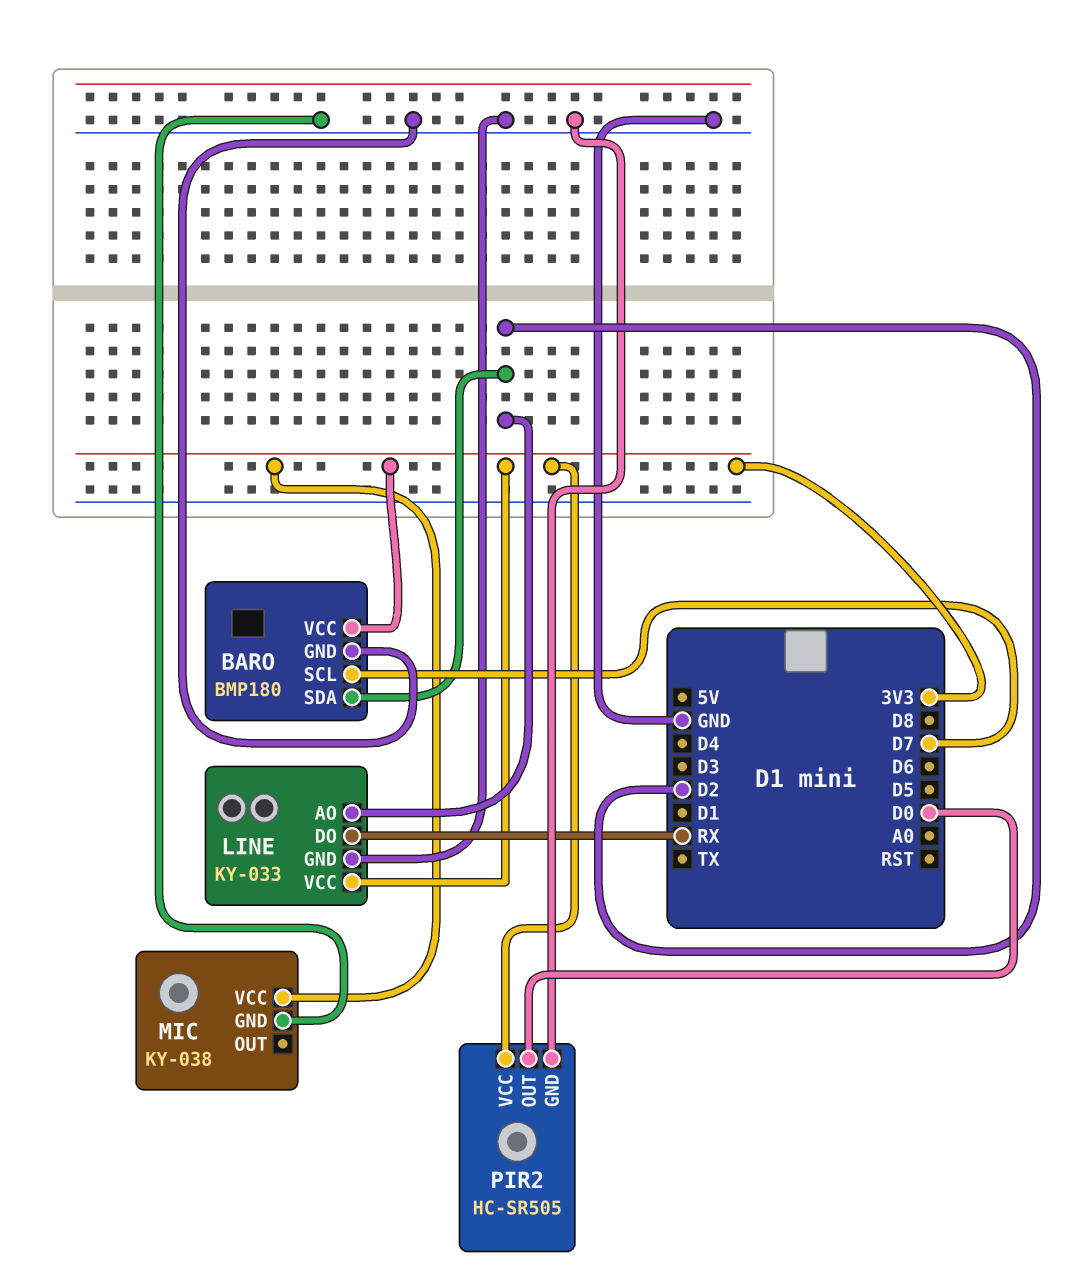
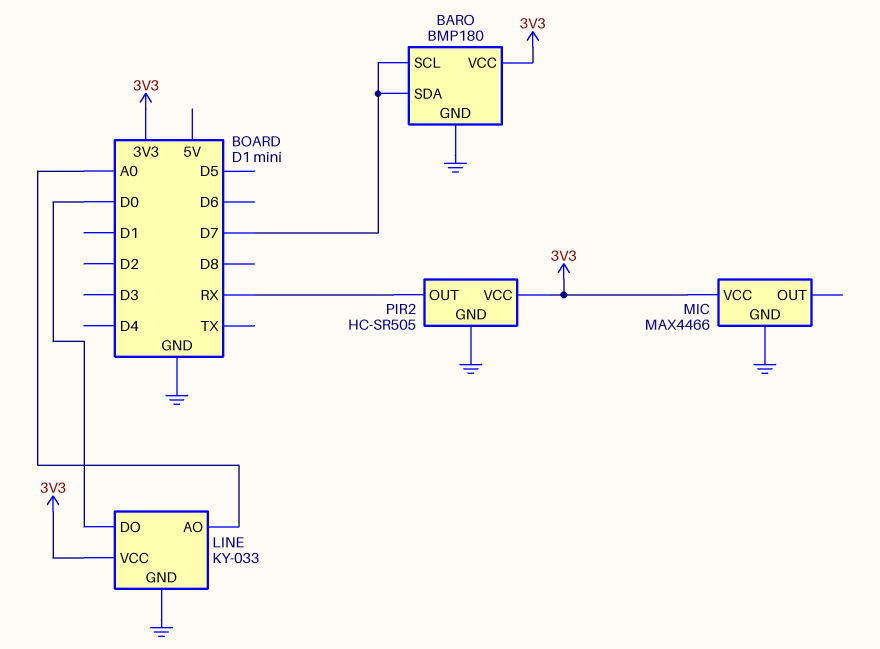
BARO pin SDA: D2 -> D7
LINE pin AO: D2 -> A0
LINE pin DO: RX -> D0
MIC: KY-038 -> MAX4466
PIR2 pin OUT: D0 -> RX

